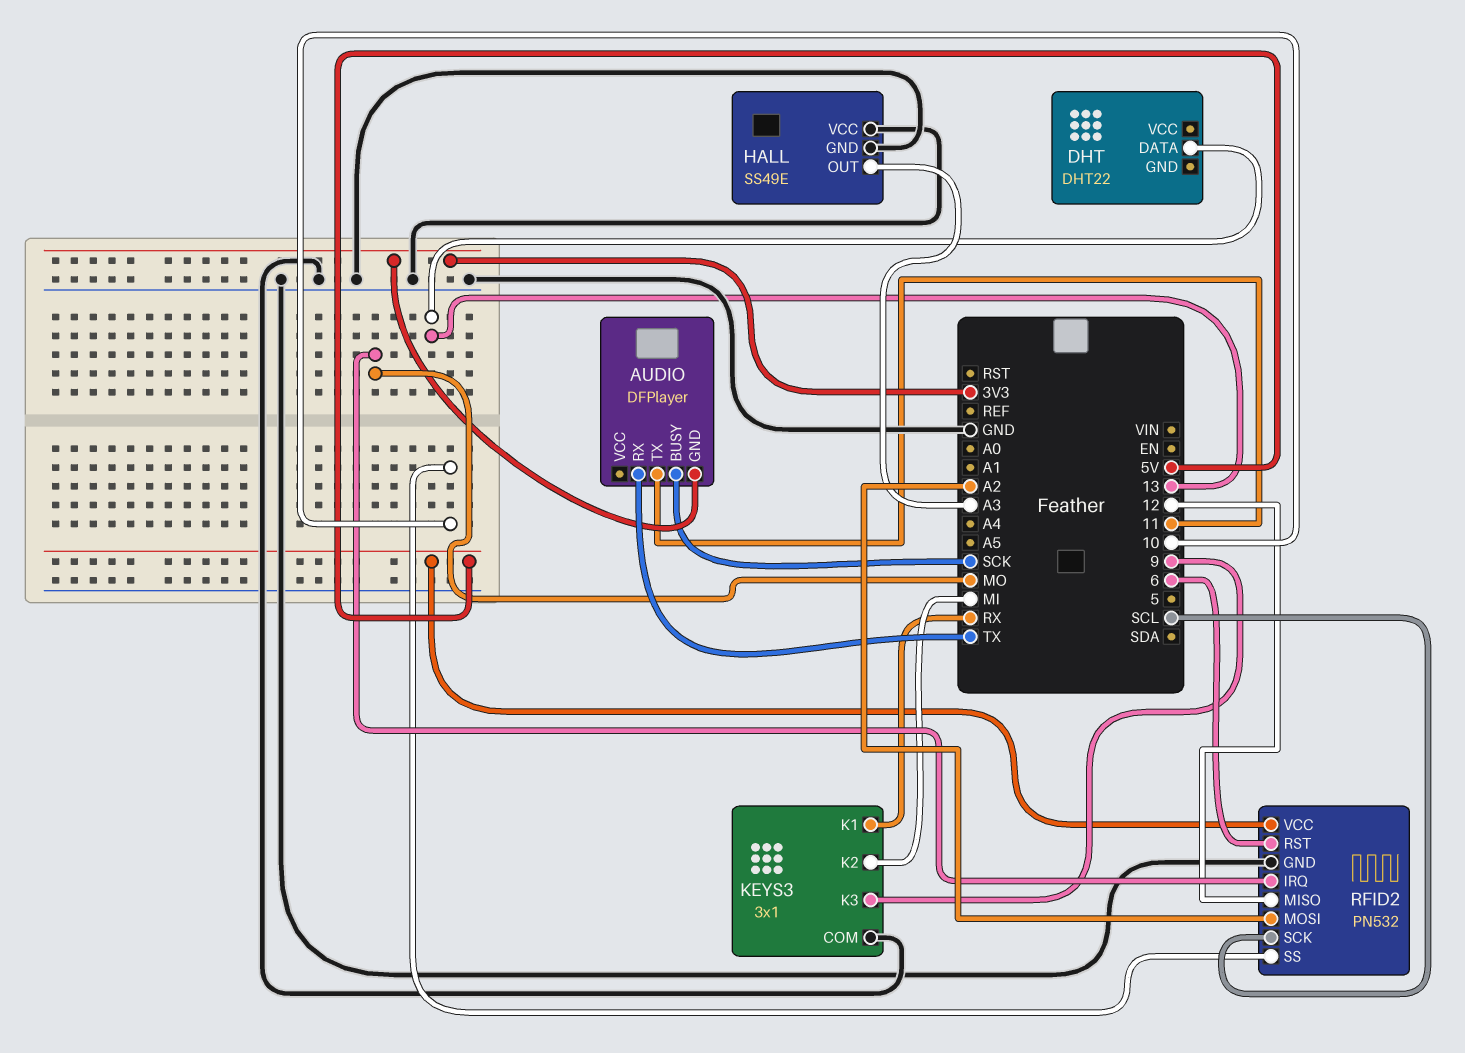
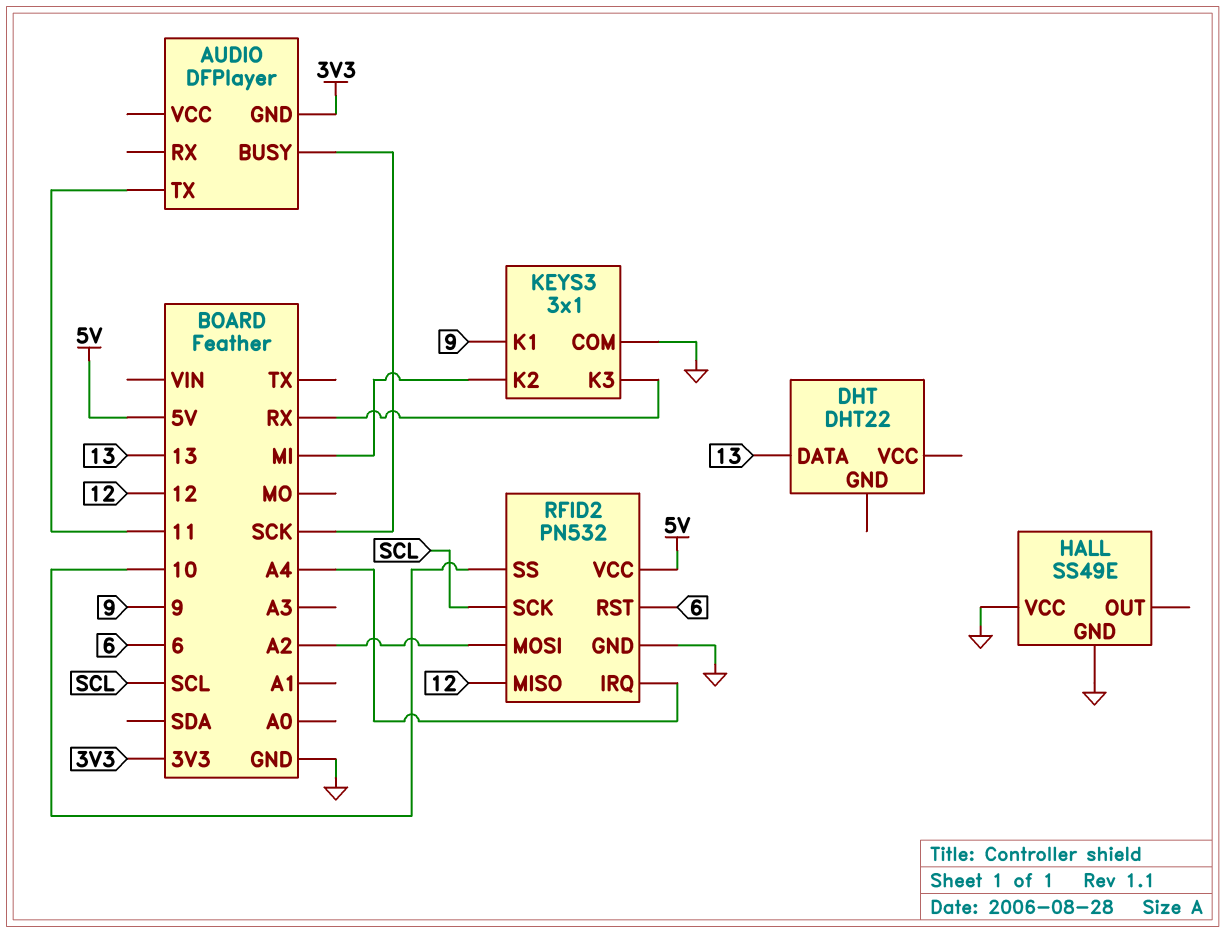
AUDIO pin RX: TX -> none
HALL pin OUT: A3 -> none
KEYS3 pin K1: RX -> 9
KEYS3 pin K3: 9 -> RX
RFID2 pin IRQ: MO -> A4

